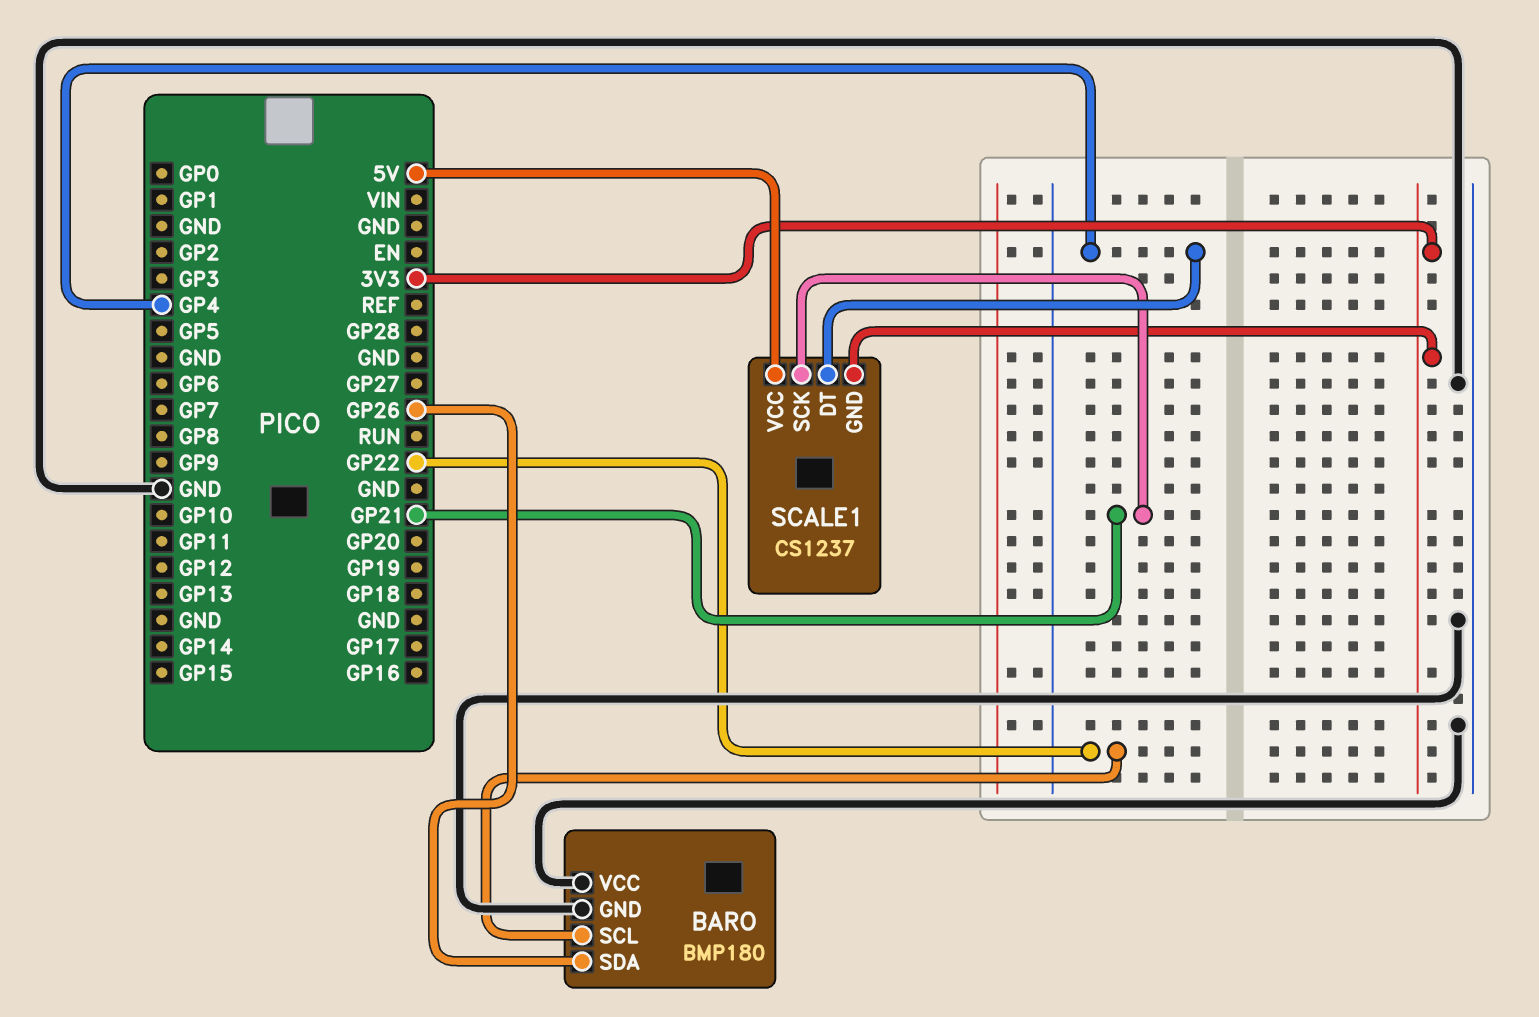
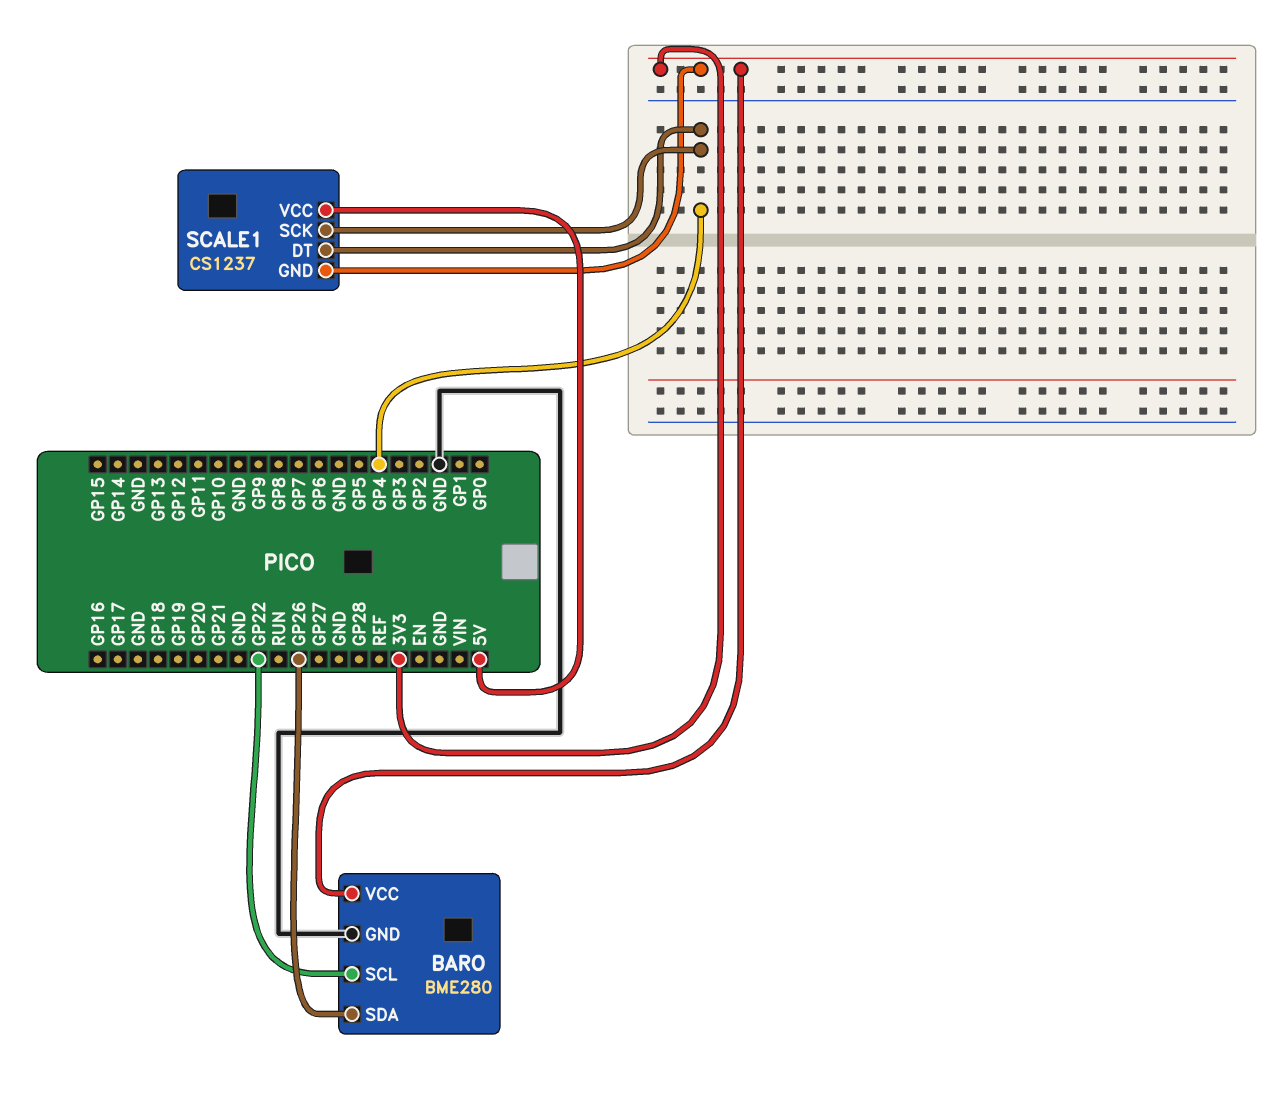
BARO: BMP180 -> BME280
BARO pin VCC: GND -> 3V3
SCALE1 pin SCK: GP21 -> GP4

